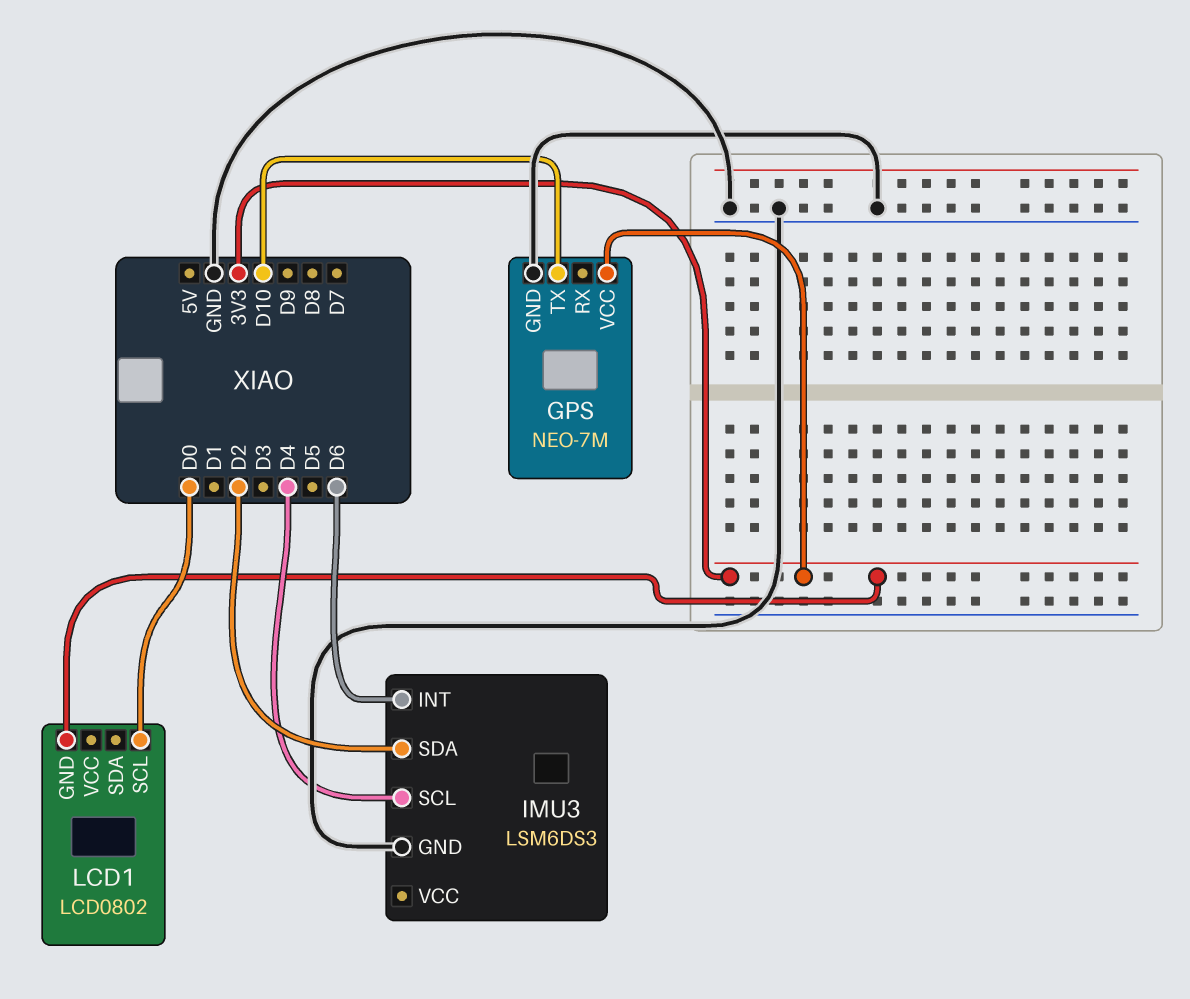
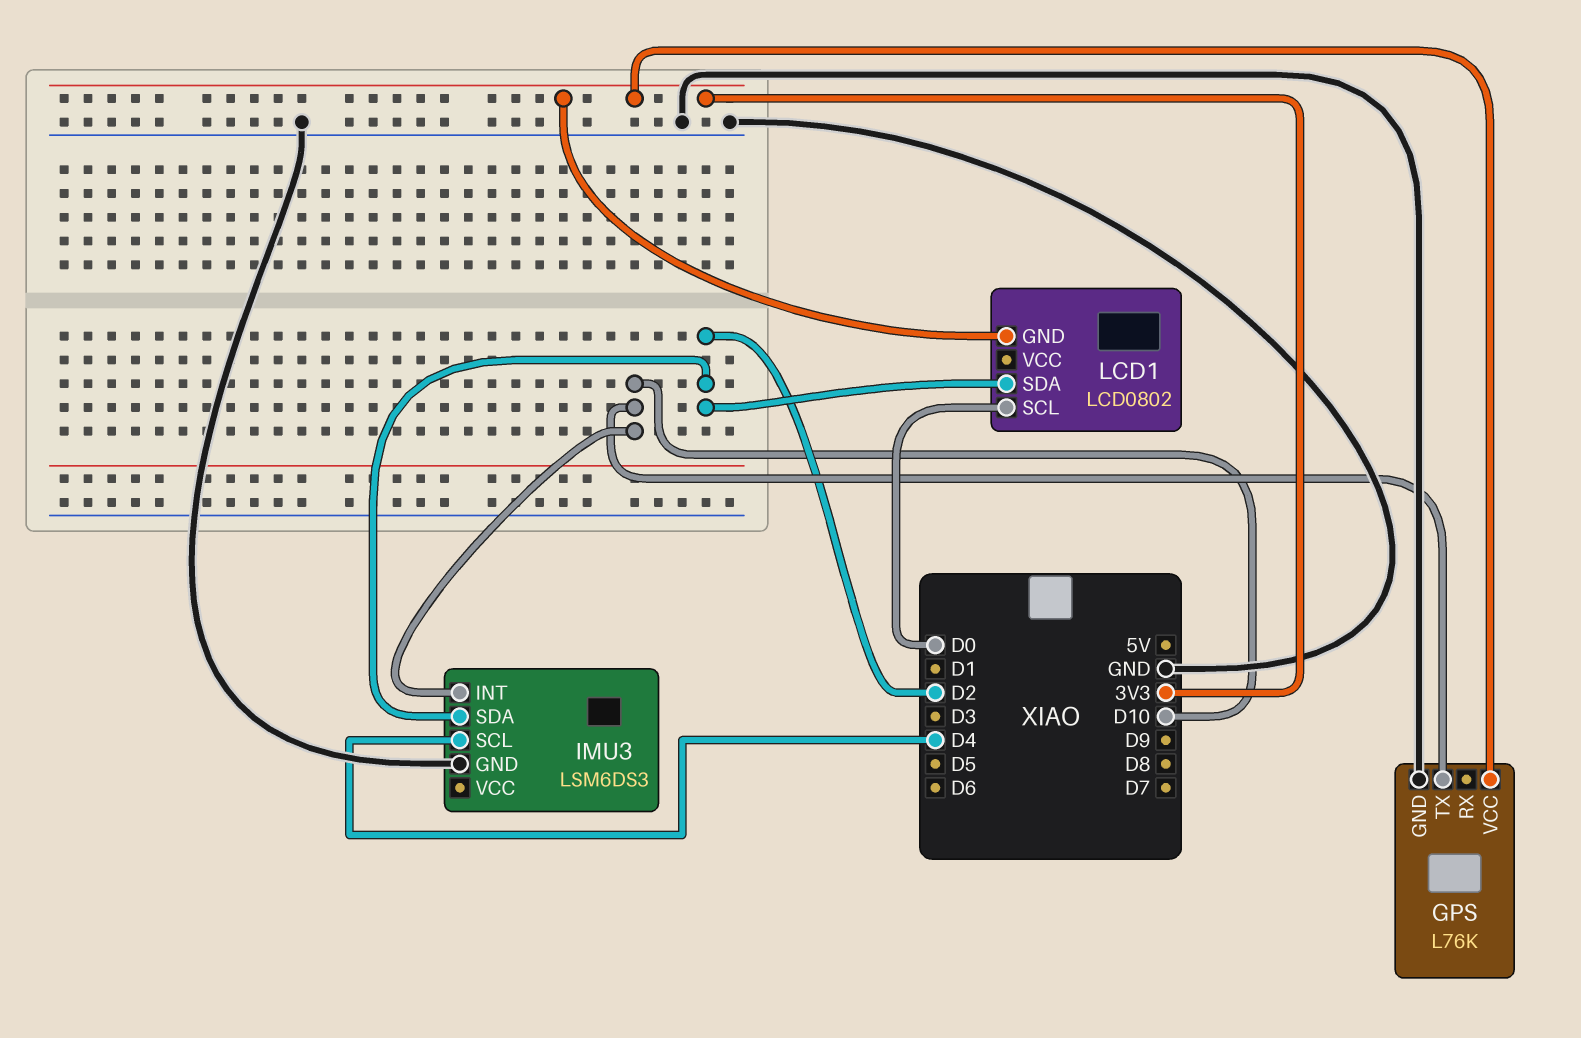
GPS: NEO-7M -> L76K
IMU3 pin INT: D6 -> D10
LCD1 pin SDA: none -> D2

